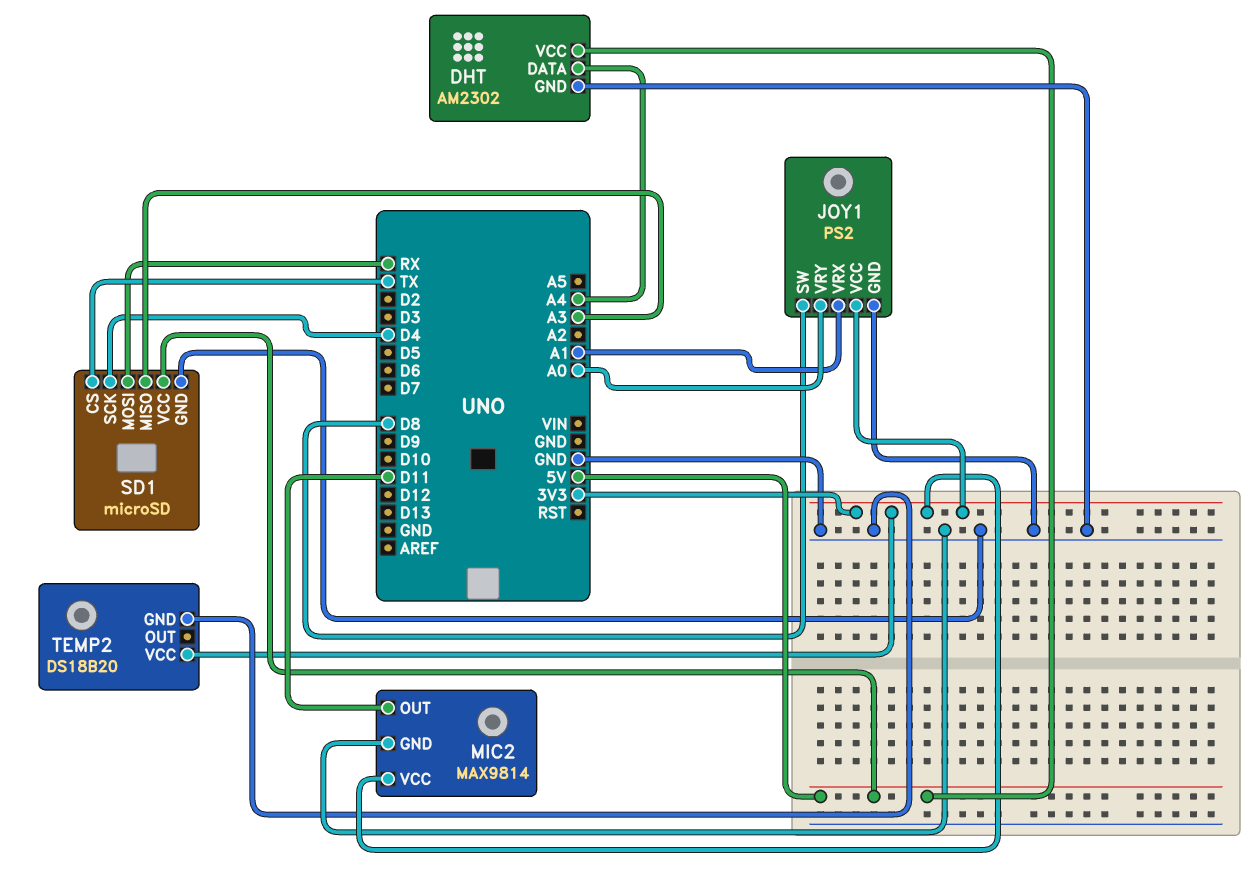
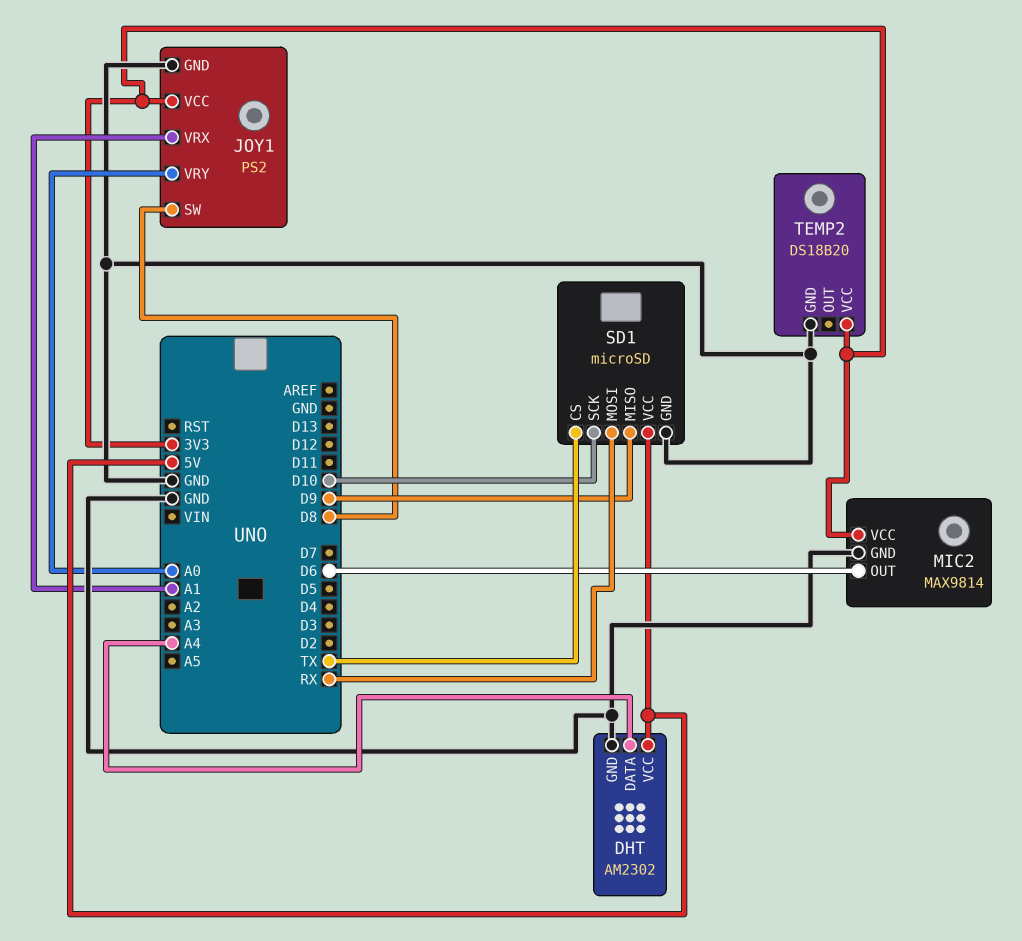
MIC2 pin OUT: D11 -> D6
SD1 pin MISO: A3 -> D9
SD1 pin SCK: D4 -> D10

